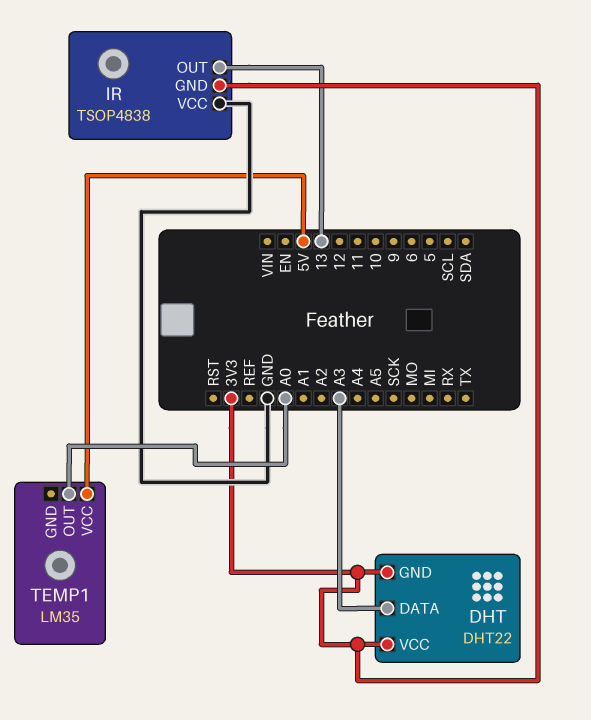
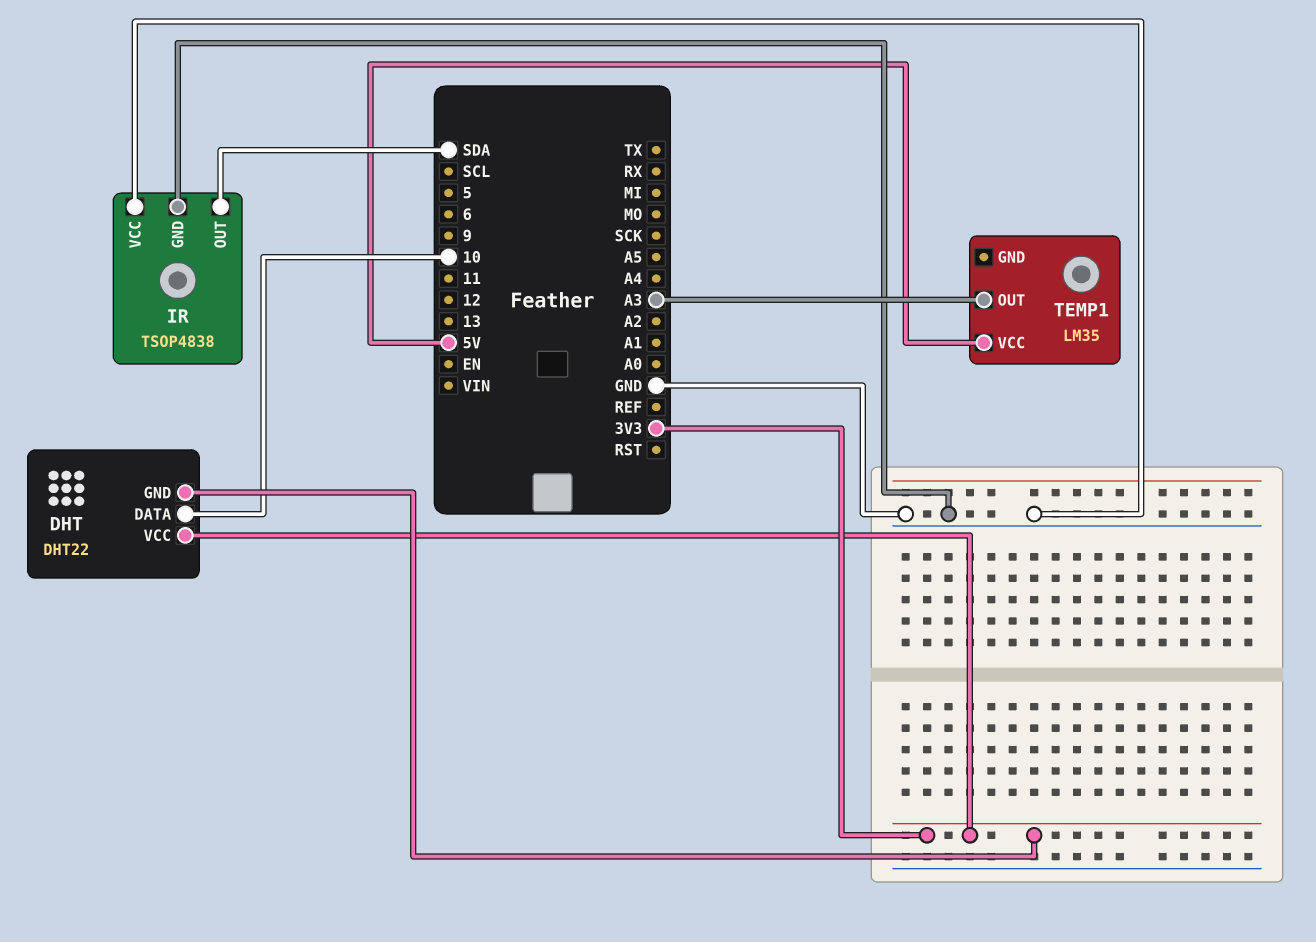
DHT pin DATA: A3 -> 10
IR pin GND: 3V3 -> GND
IR pin OUT: 13 -> SDA
TEMP1 pin OUT: A0 -> A3

